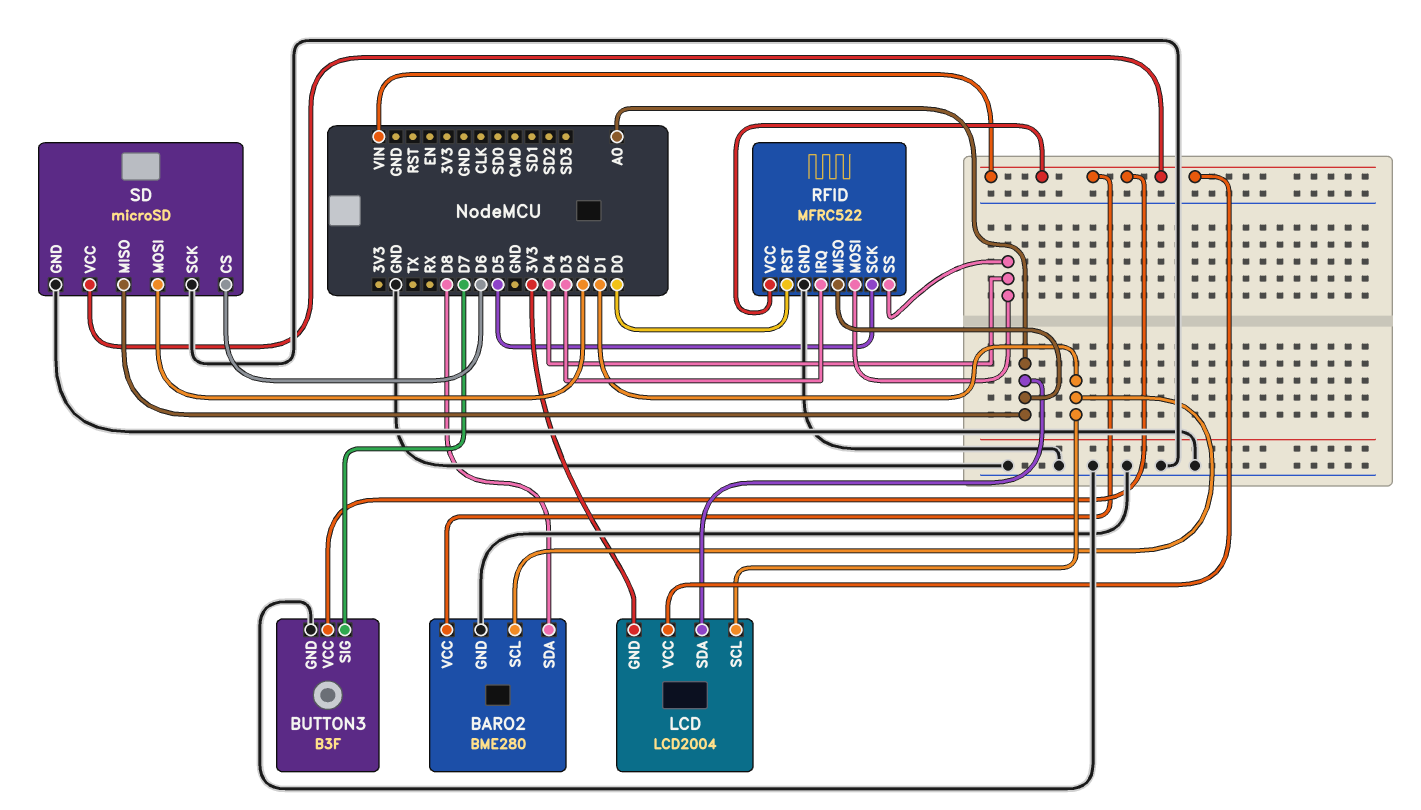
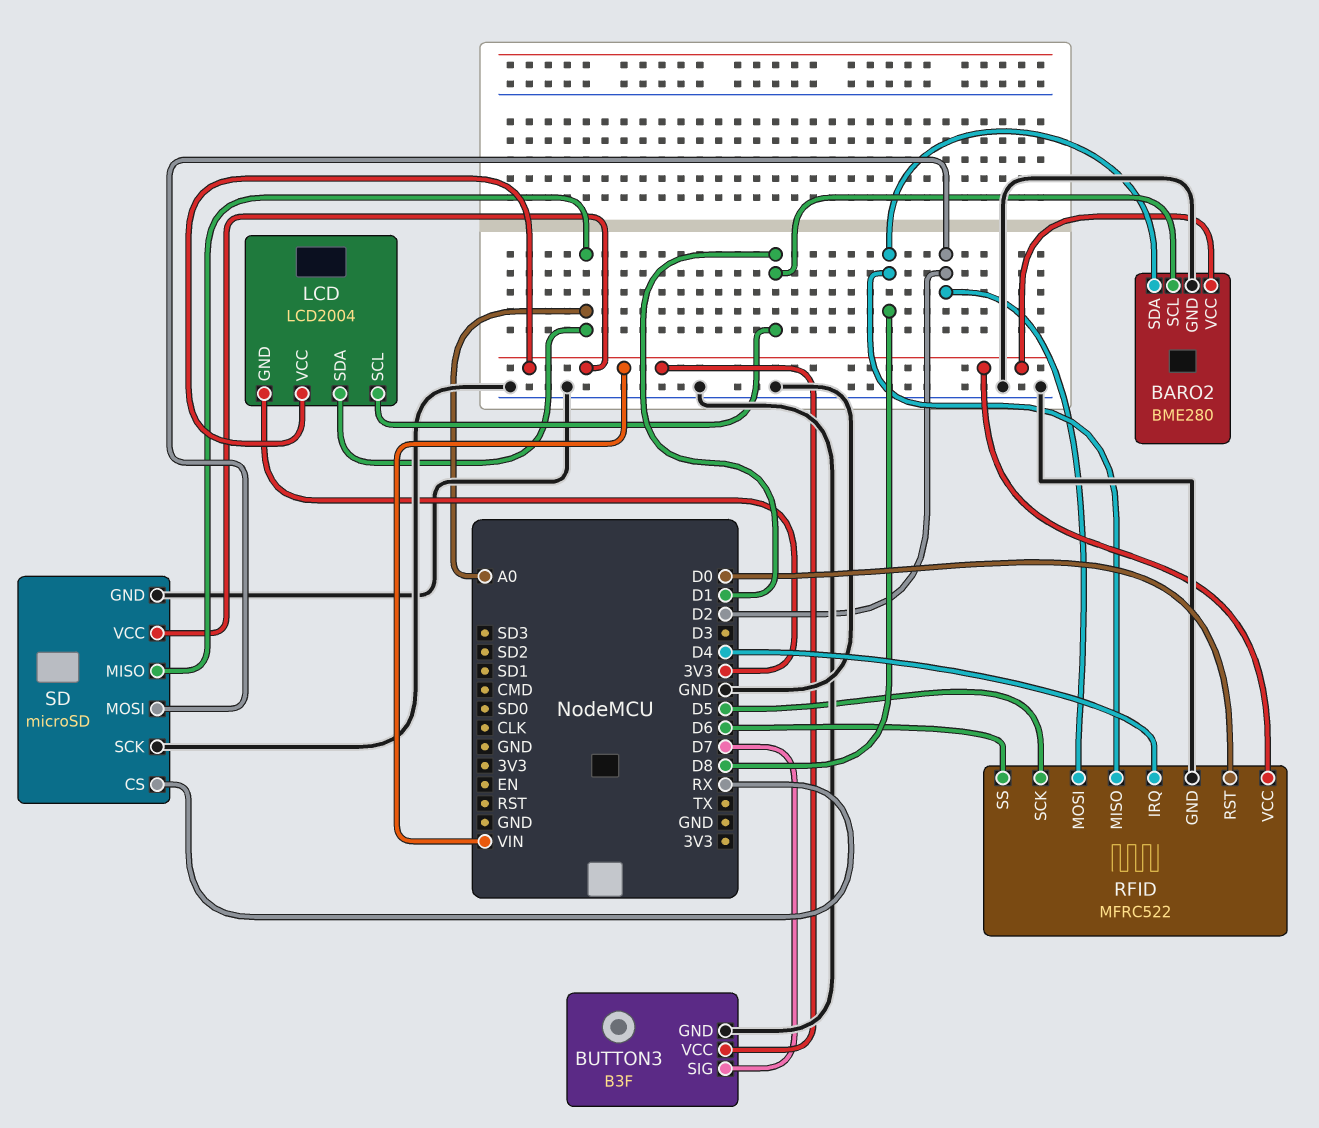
RFID pin IRQ: D3 -> D4
RFID pin MISO: A0 -> D8
RFID pin MOSI: D4 -> D2
RFID pin SS: D4 -> D6
SD pin CS: D6 -> RX

